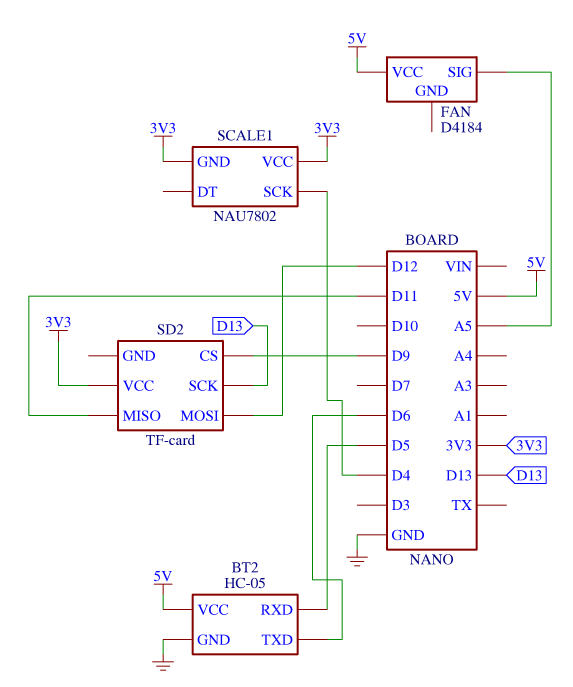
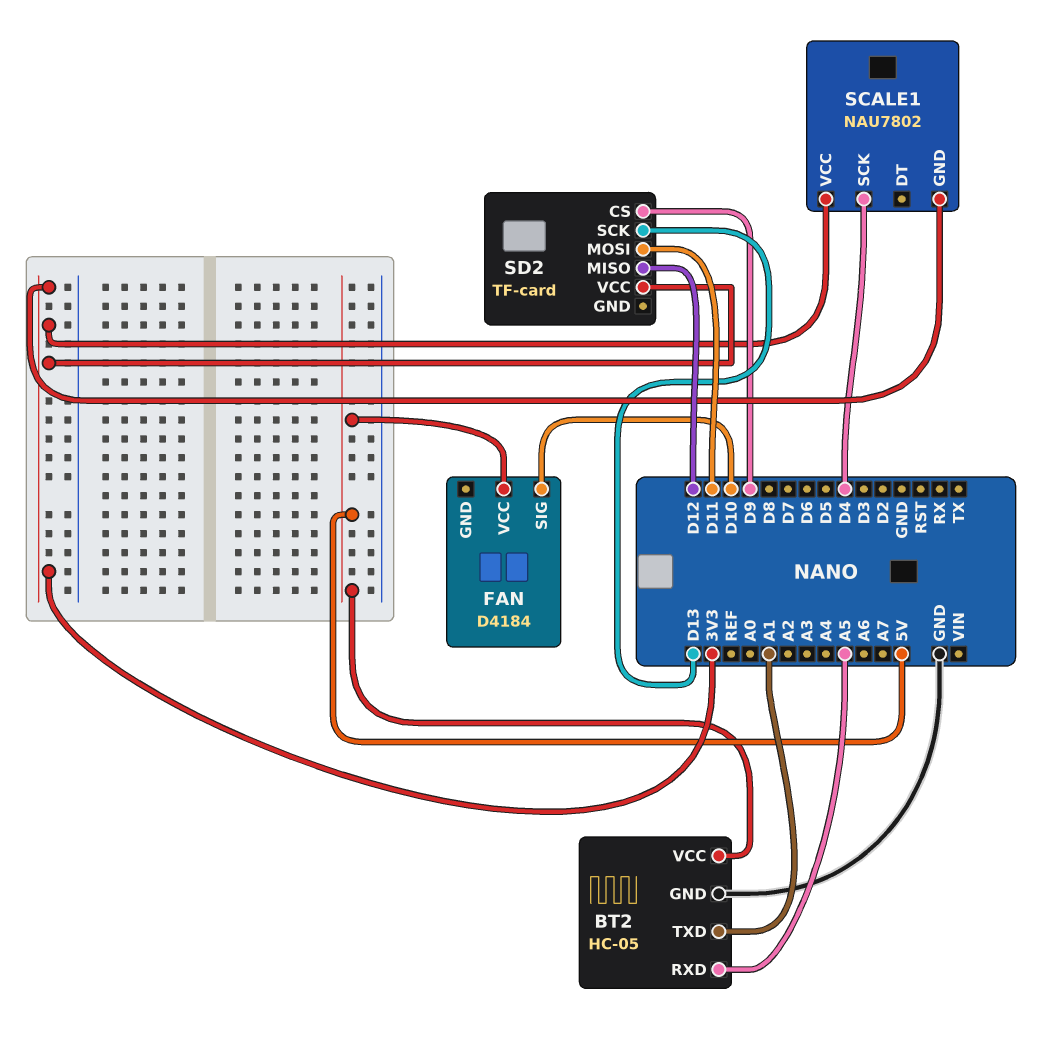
BT2 pin RXD: D5 -> A5
BT2 pin TXD: D6 -> A1
FAN pin SIG: A5 -> D10
SD2 pin MISO: D11 -> D12
SD2 pin MOSI: D12 -> D11

